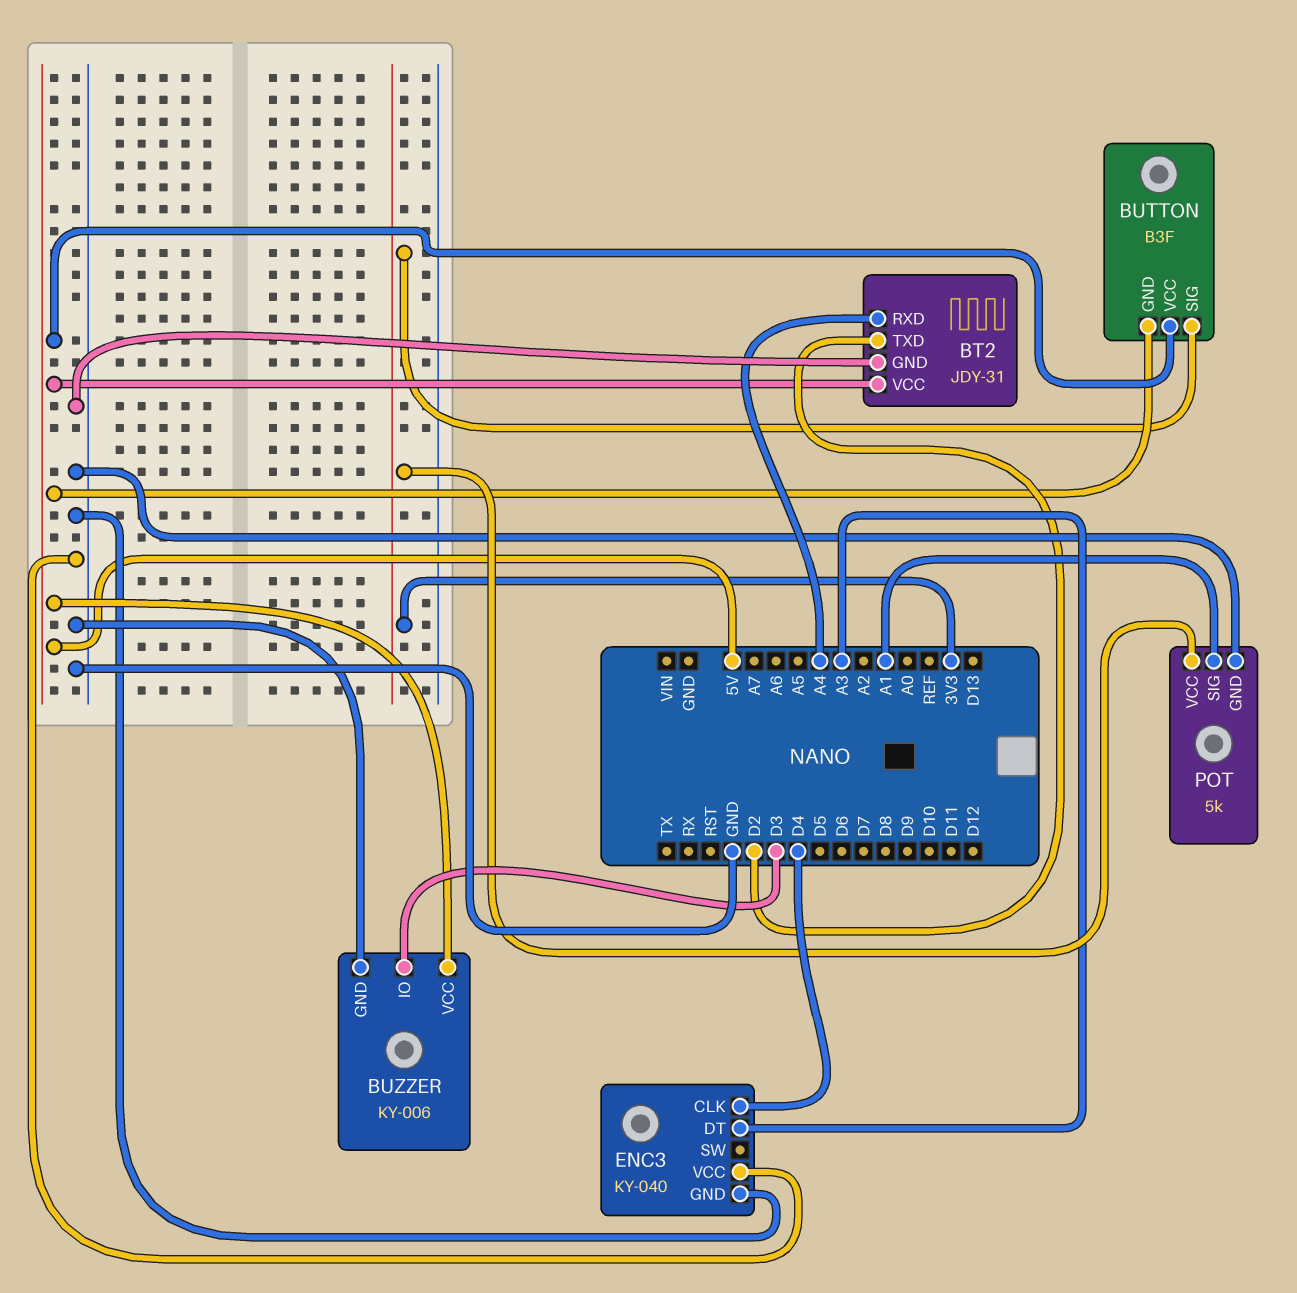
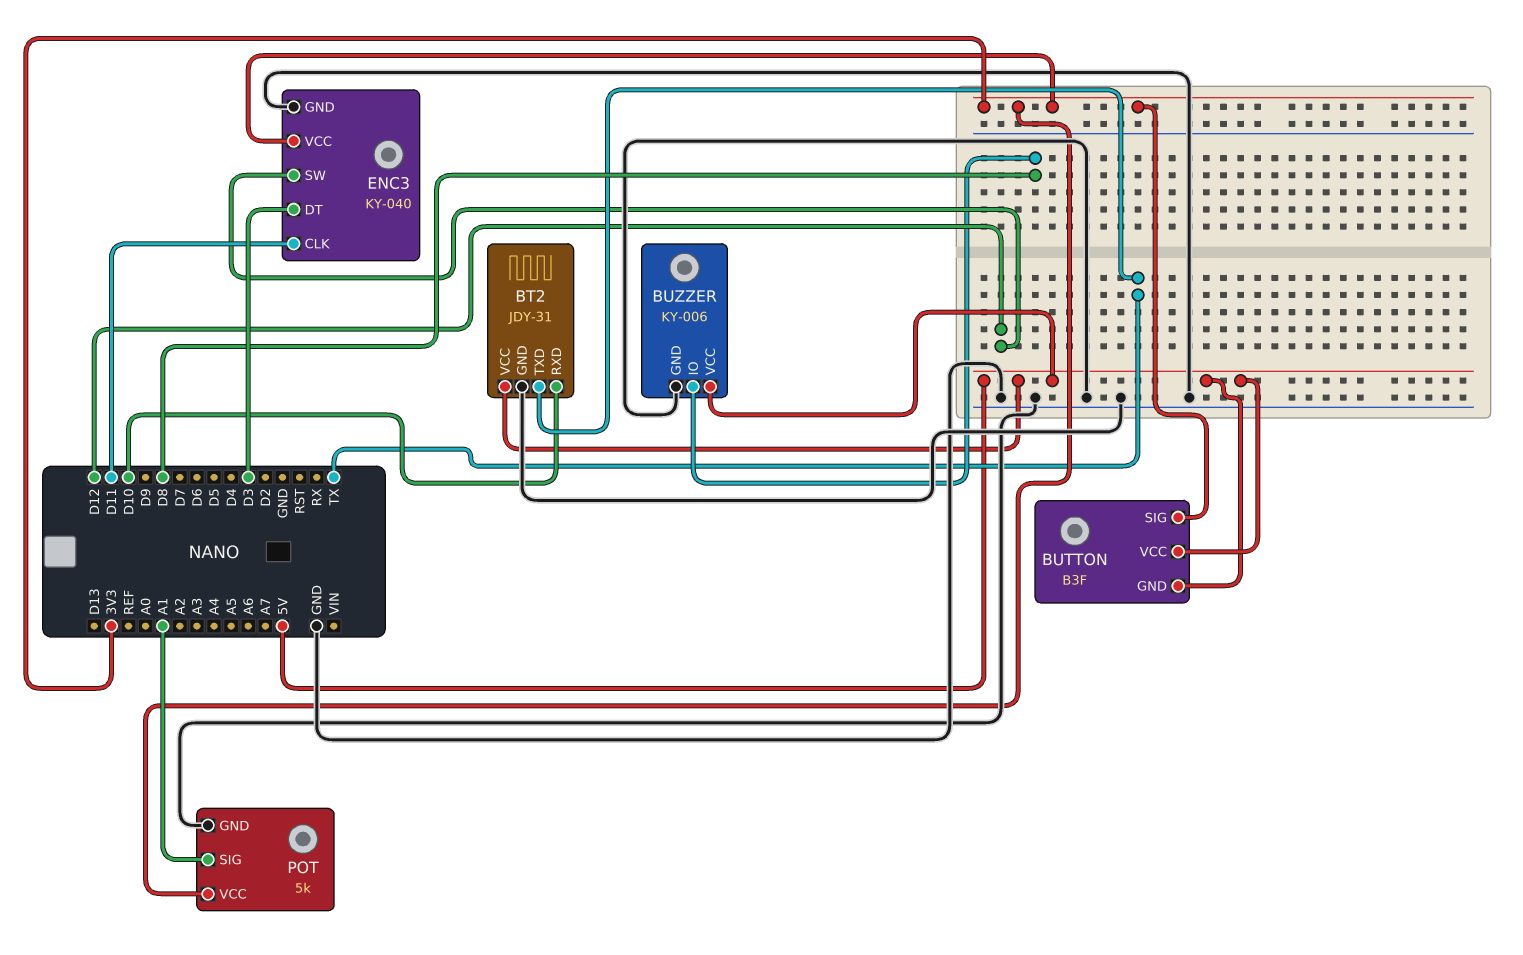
BT2 pin RXD: A4 -> D10
BT2 pin TXD: D2 -> TX
BUZZER pin IO: D3 -> D8
ENC3 pin CLK: D4 -> D11
ENC3 pin DT: A3 -> D3
ENC3 pin SW: none -> D12
ENC3 pin VCC: GND -> 3V3

